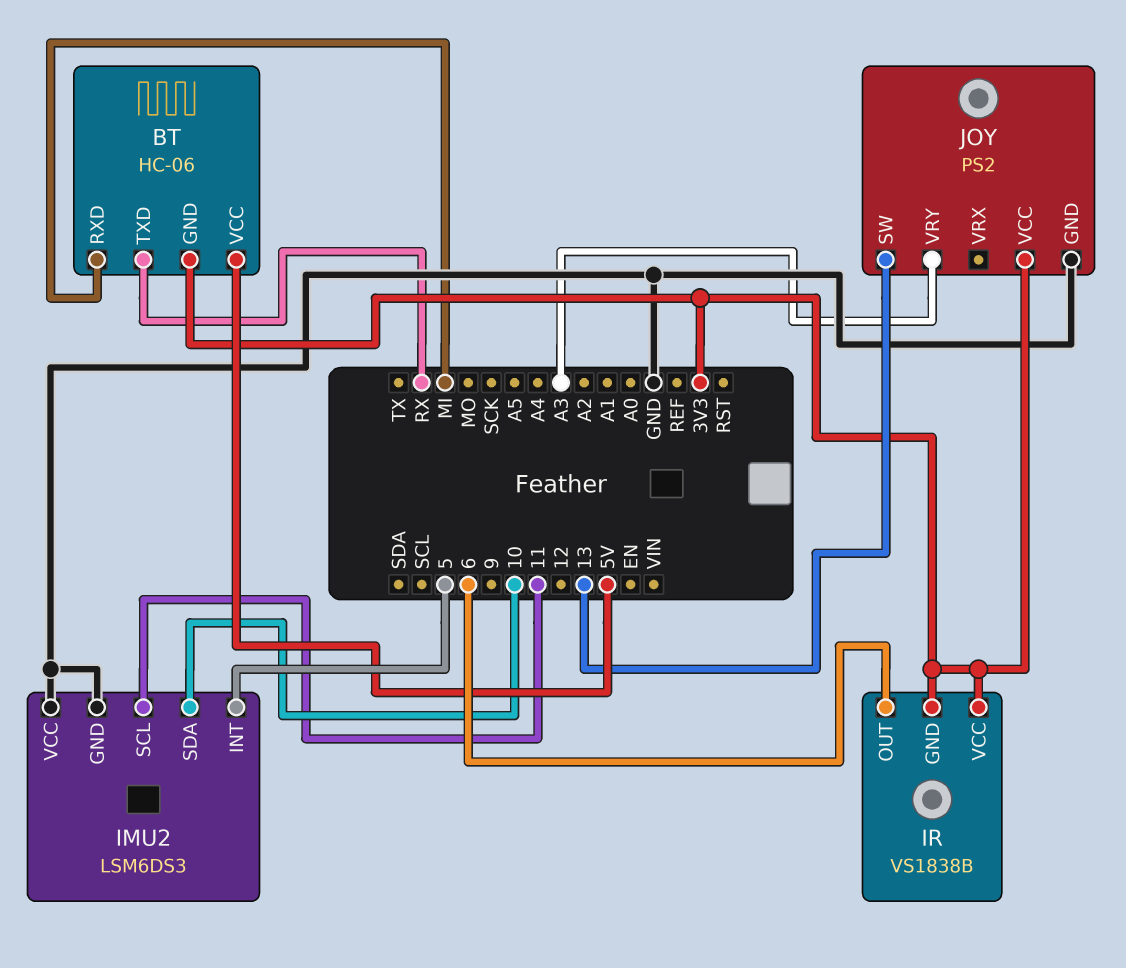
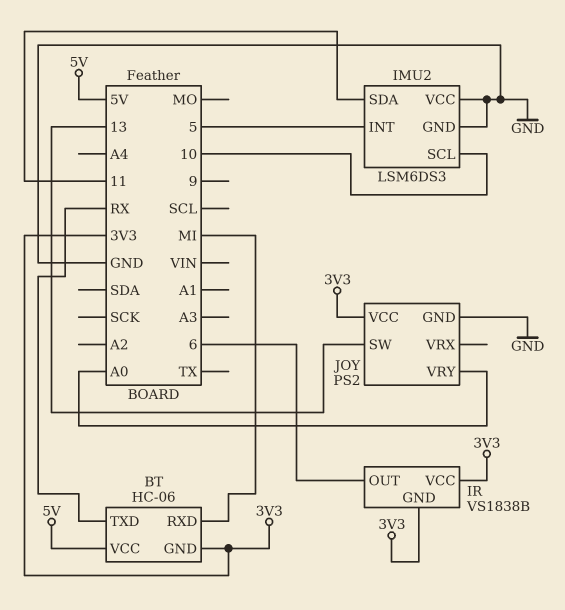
IMU2 pin SCL: 11 -> 10
IMU2 pin SDA: 10 -> 11
JOY pin VRY: A3 -> A0

